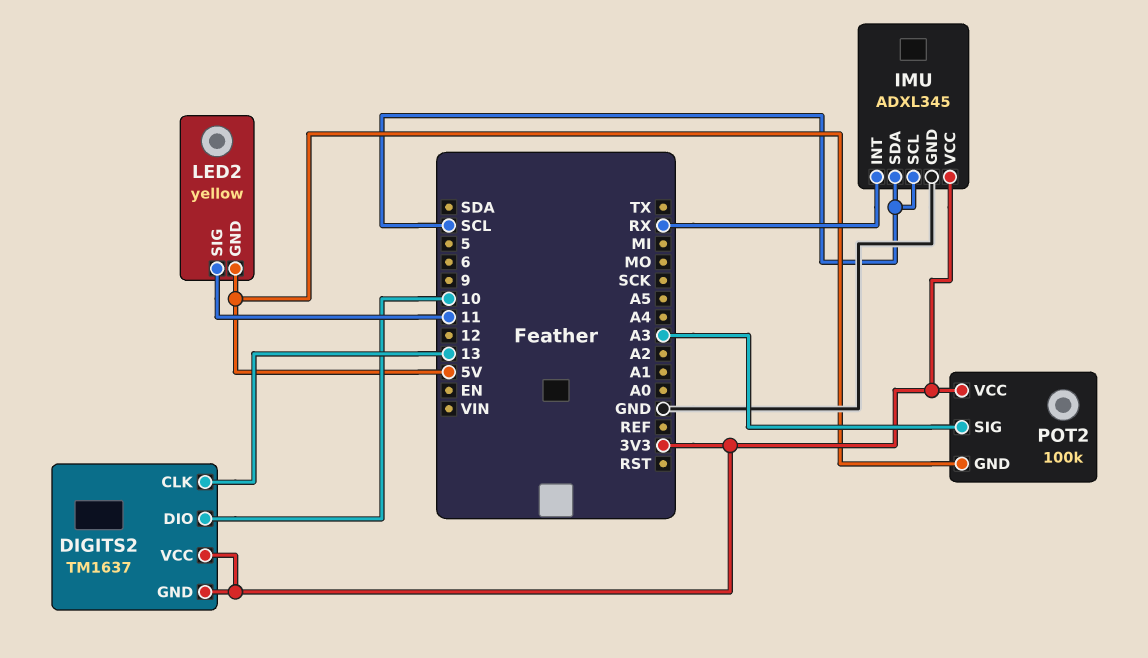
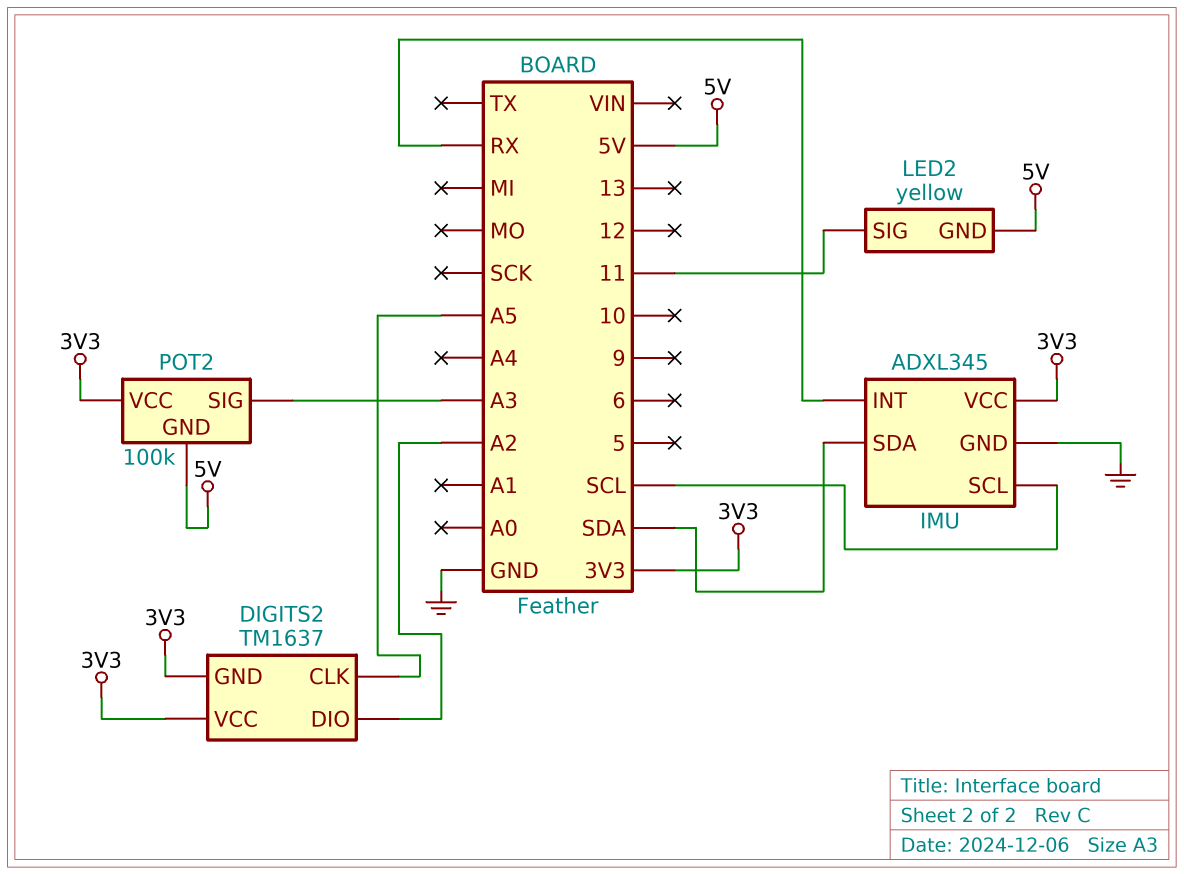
DIGITS2 pin CLK: 13 -> A5
DIGITS2 pin DIO: 10 -> A2
IMU pin SDA: SCL -> SDA

